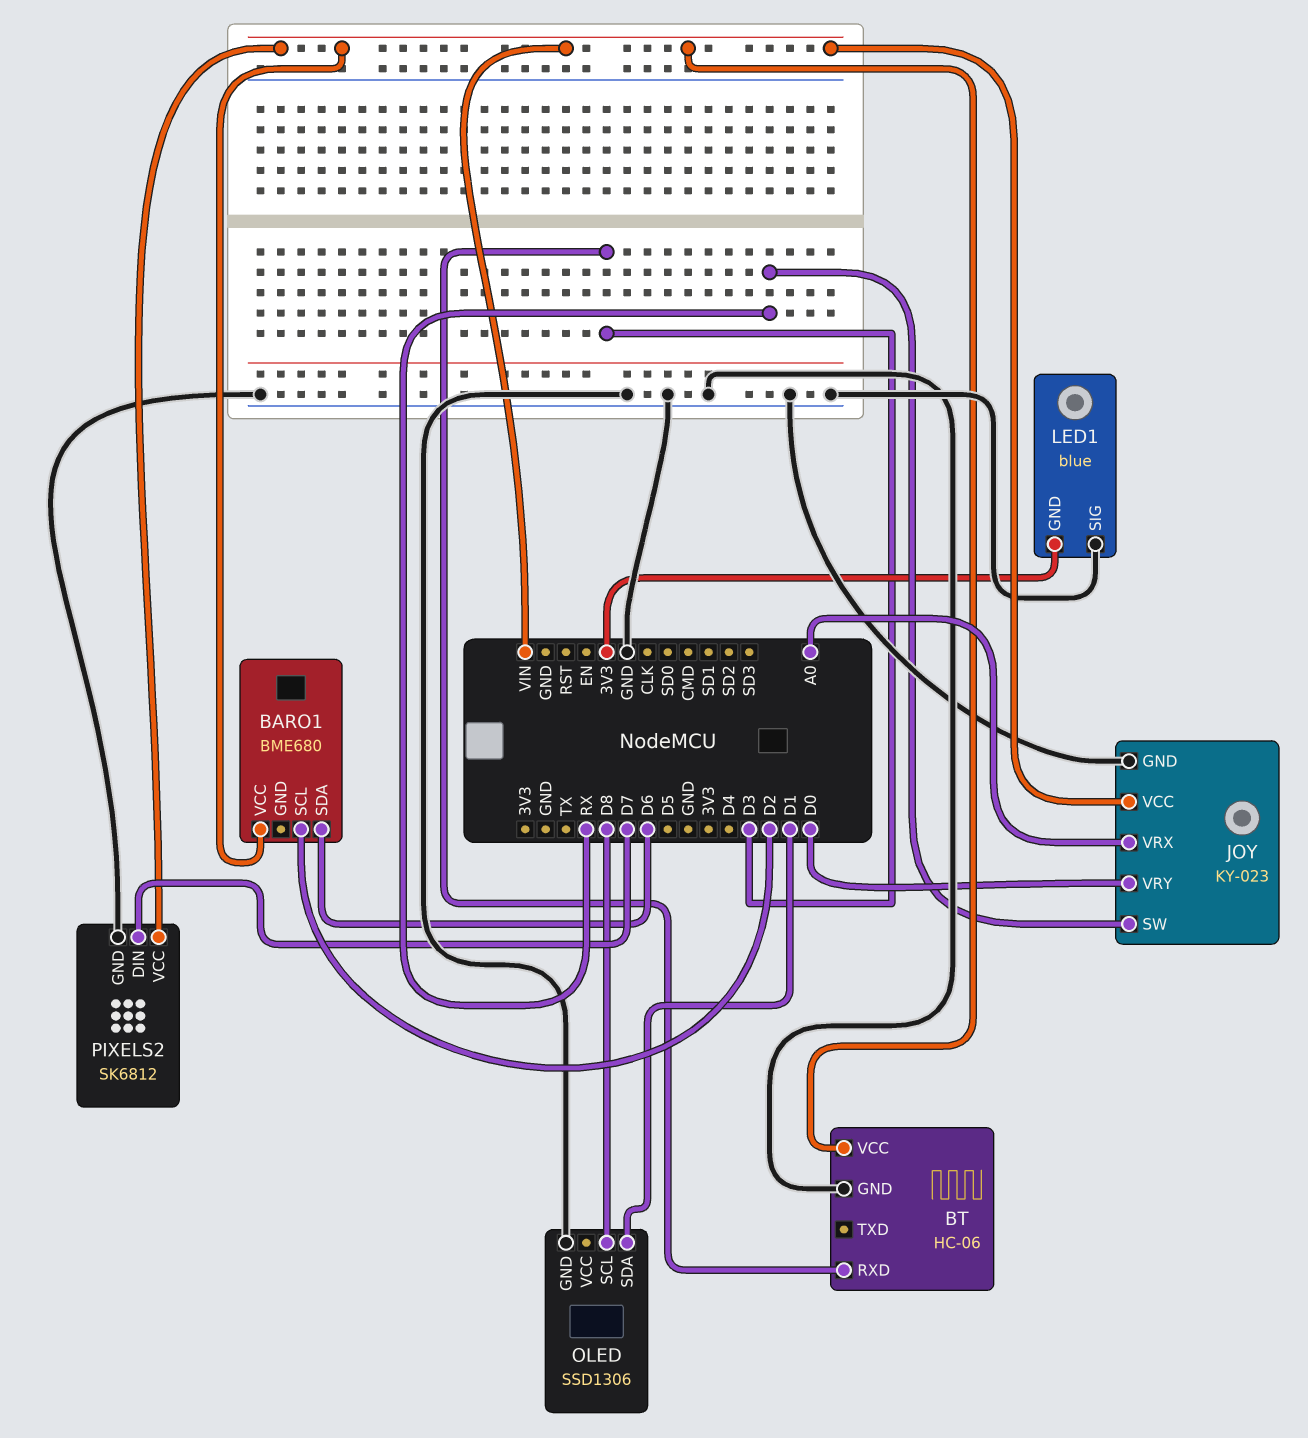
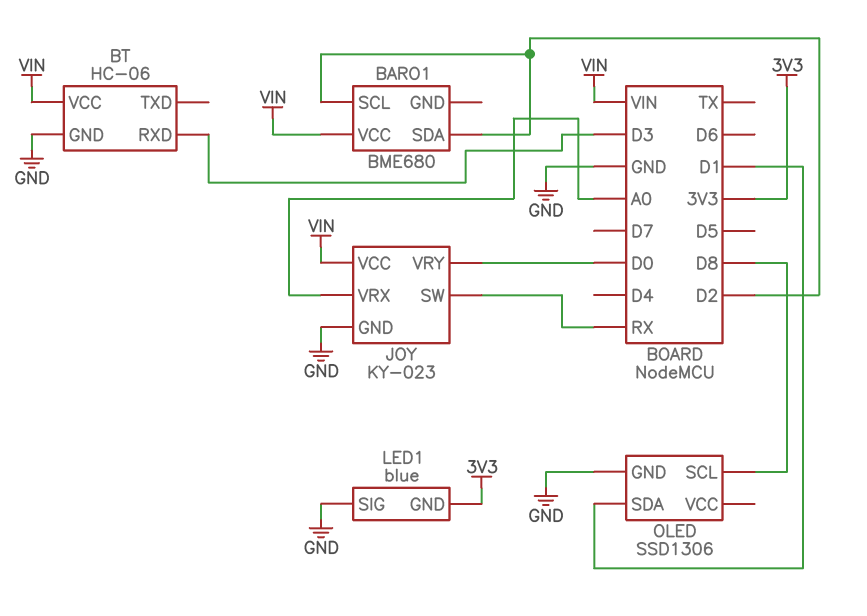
BARO1 pin SDA: D6 -> D2
PIXELS2: SK6812 -> none
PIXELS2 pin DIN: D7 -> none
PIXELS2 pin GND: GND -> none
PIXELS2 pin VCC: VIN -> none

